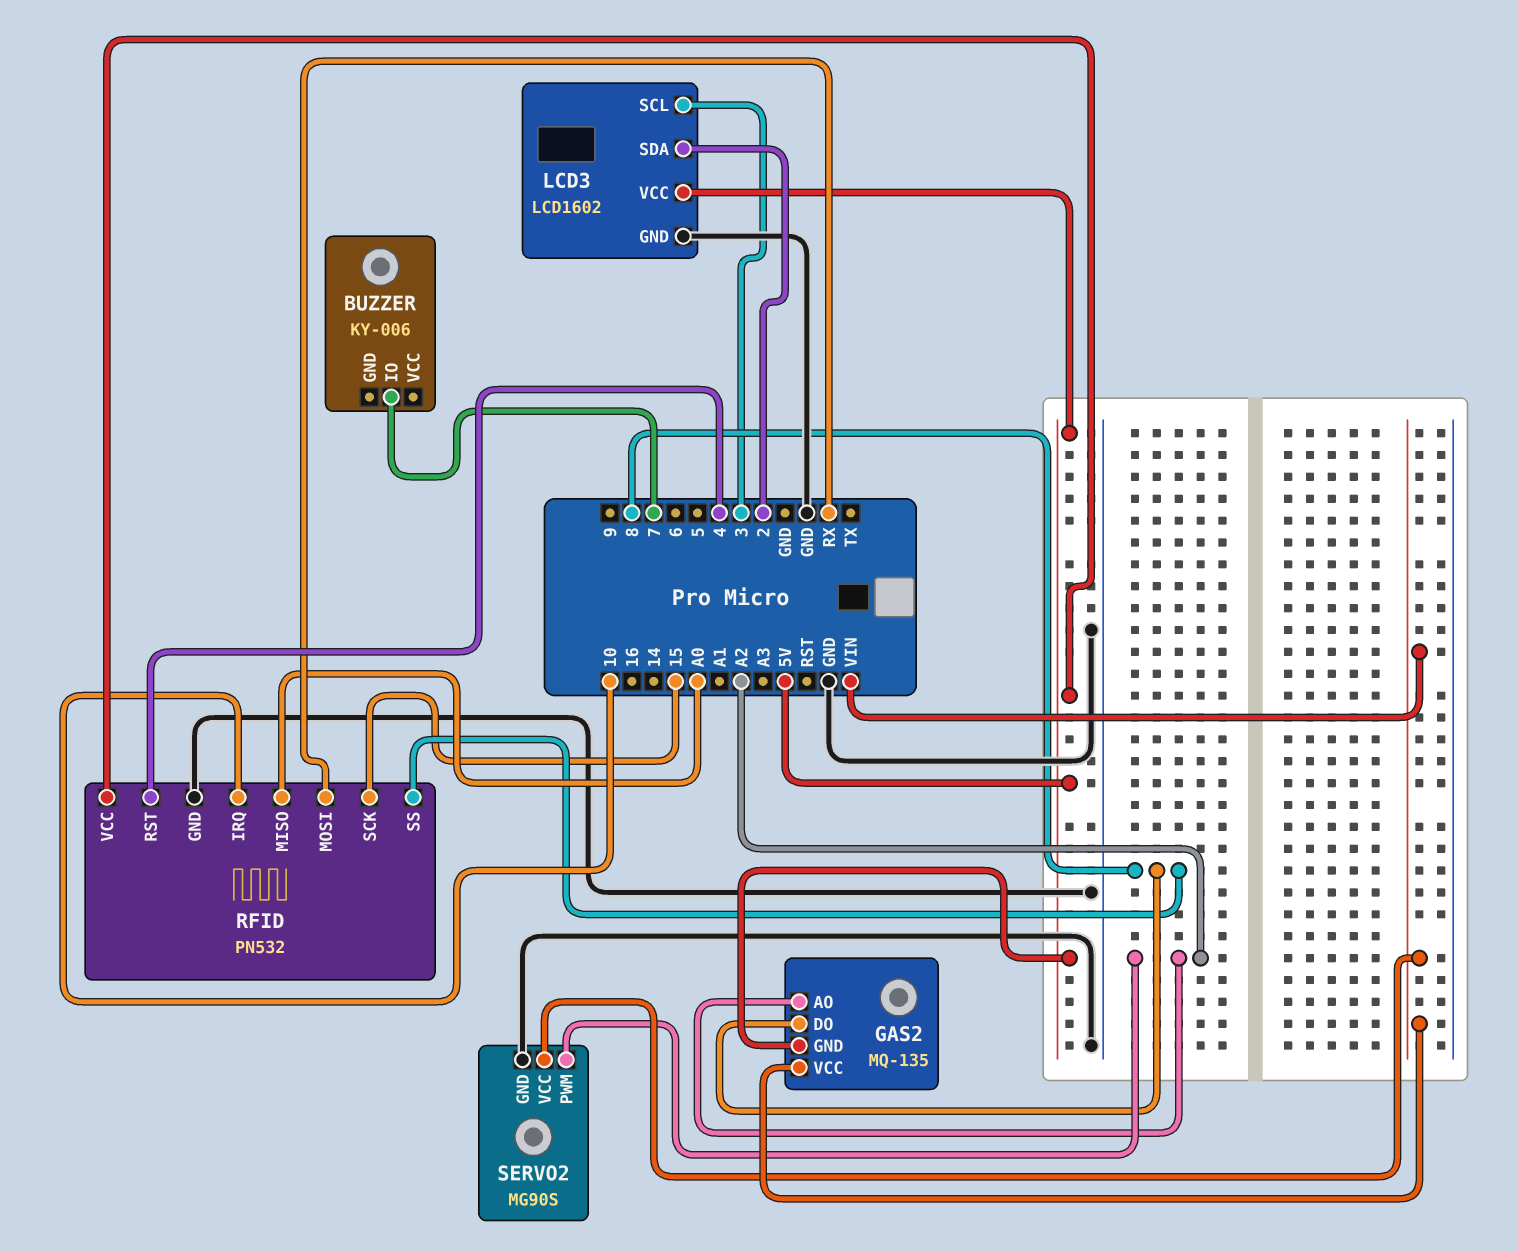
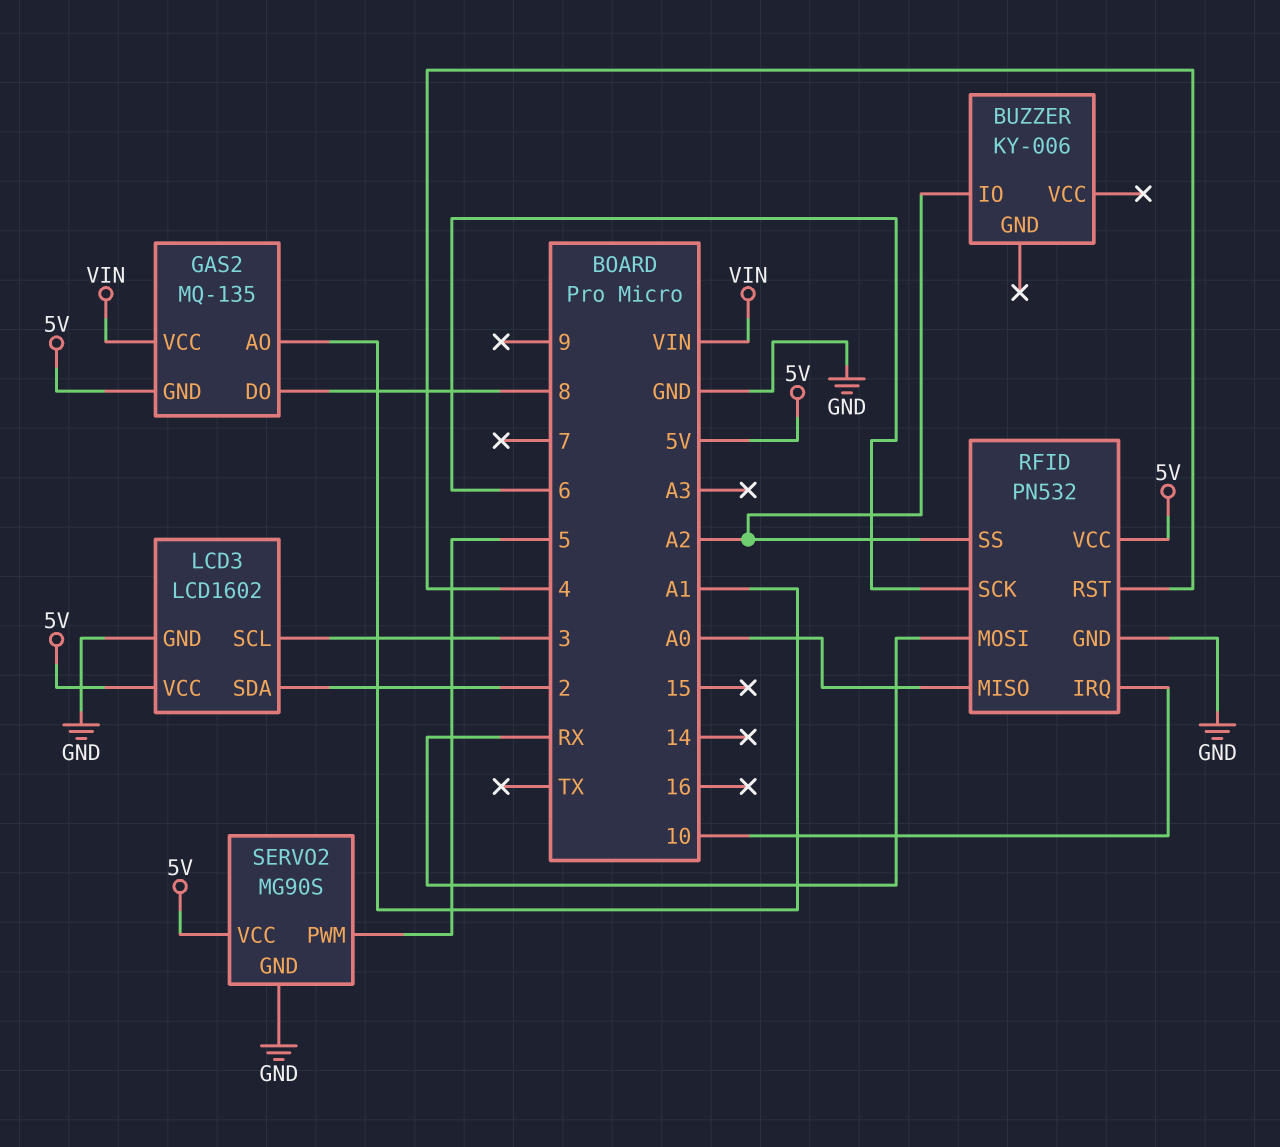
BUZZER pin IO: 7 -> A2
GAS2 pin AO: A2 -> A1
RFID pin SCK: 15 -> 6
RFID pin SS: 8 -> A2
SERVO2 pin PWM: A2 -> 5
SERVO2 pin VCC: VIN -> 5V

